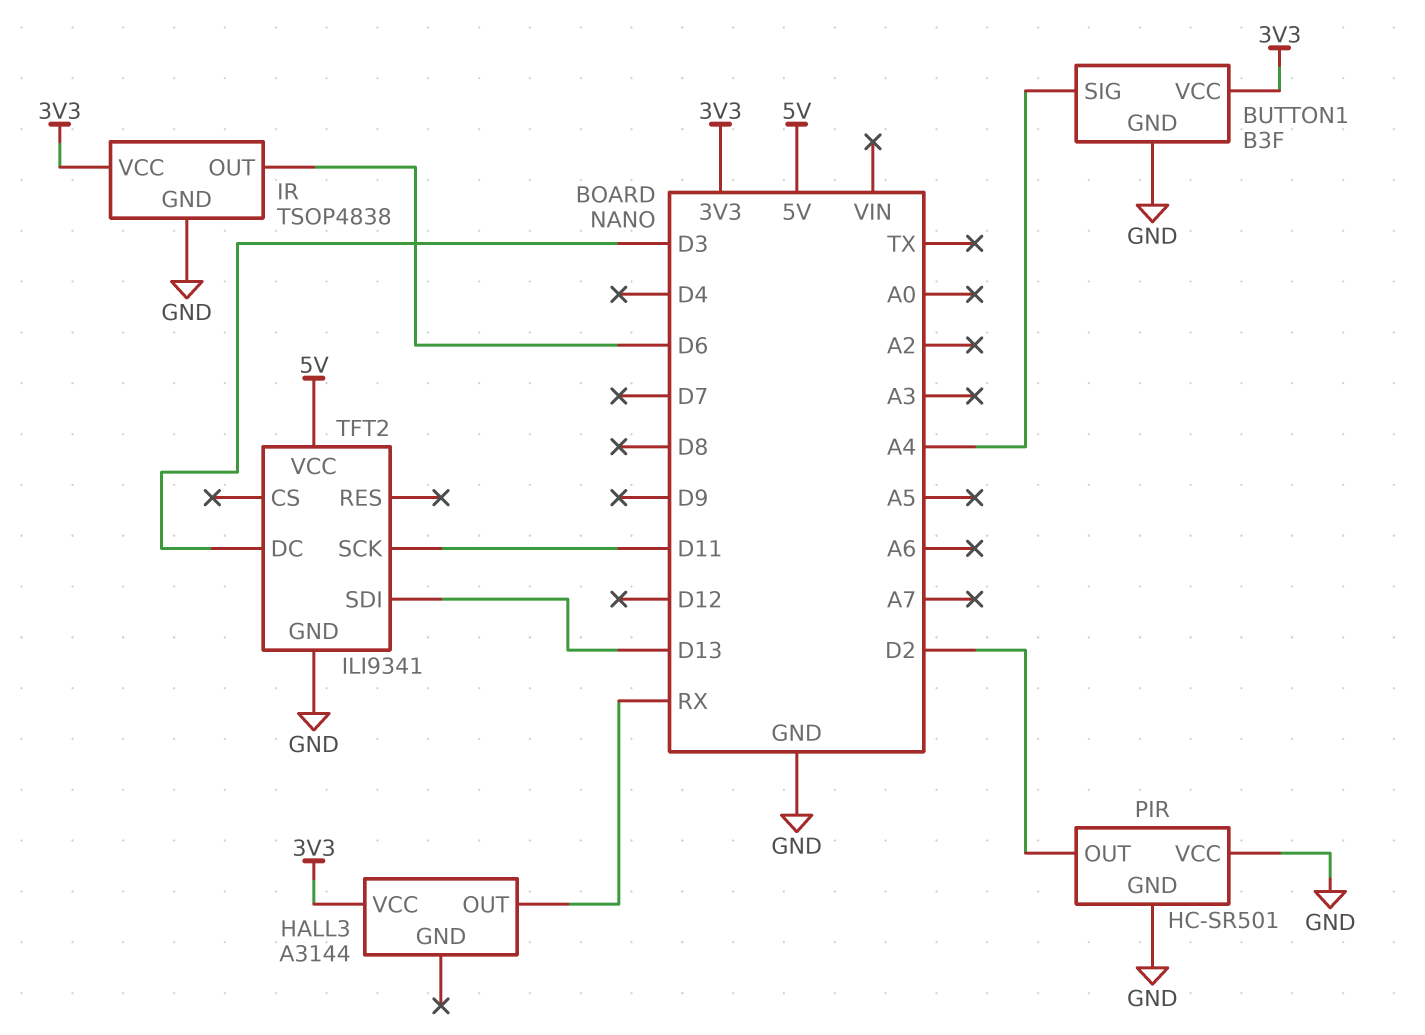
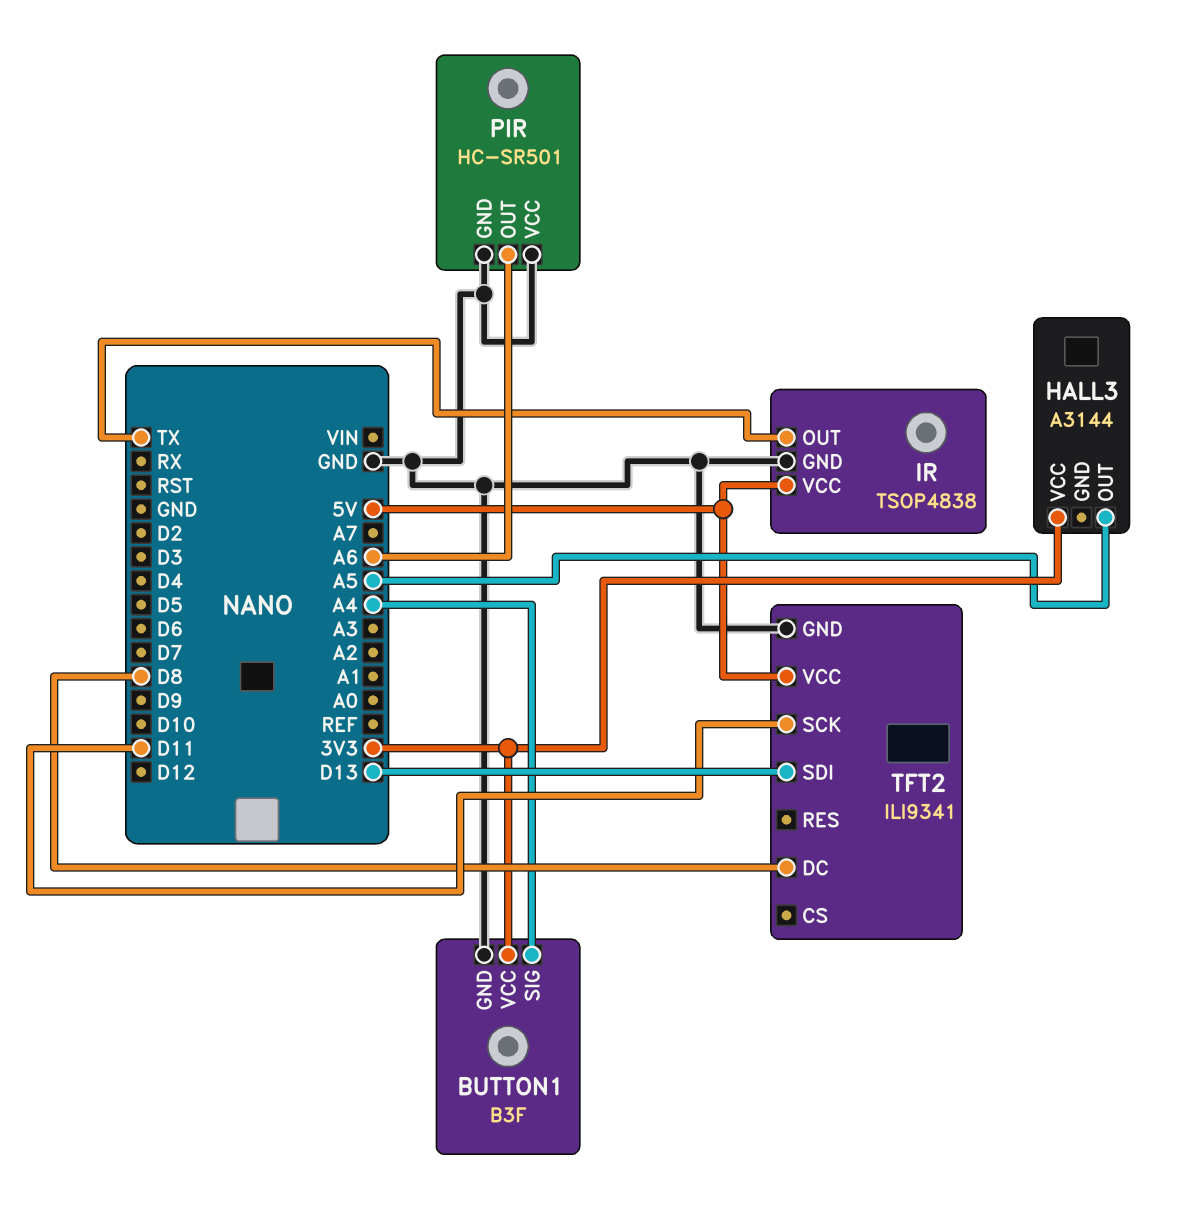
HALL3 pin OUT: RX -> A5
IR pin OUT: D6 -> TX
IR pin VCC: 3V3 -> 5V
PIR pin OUT: D2 -> A6
TFT2 pin DC: D3 -> D8

